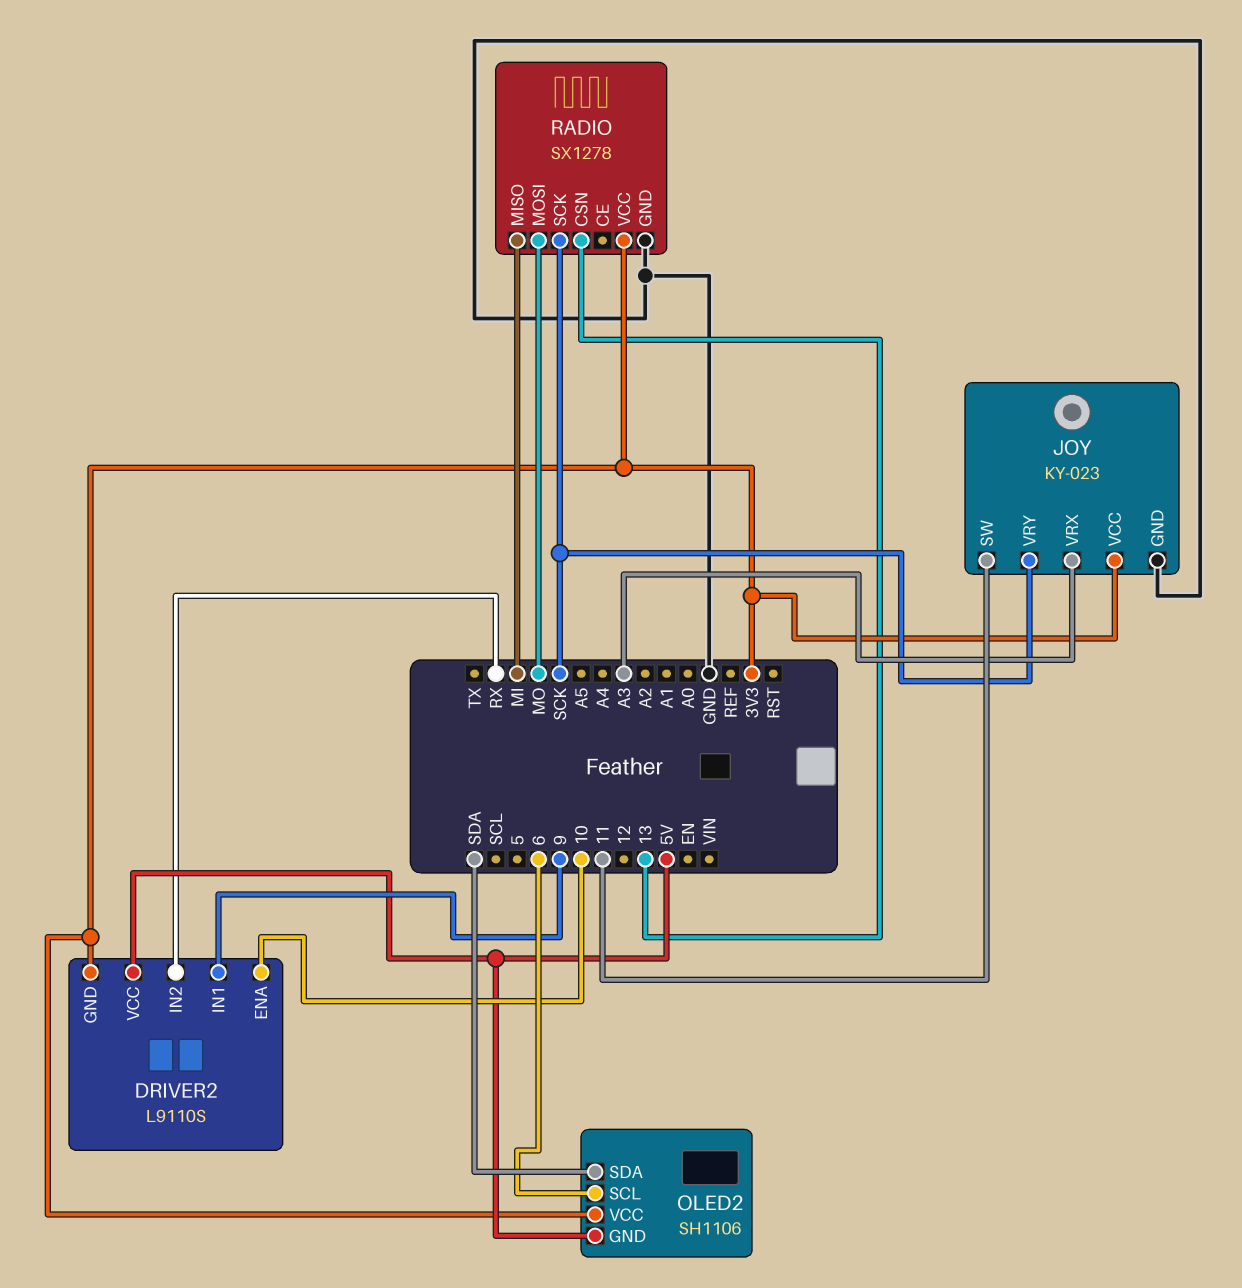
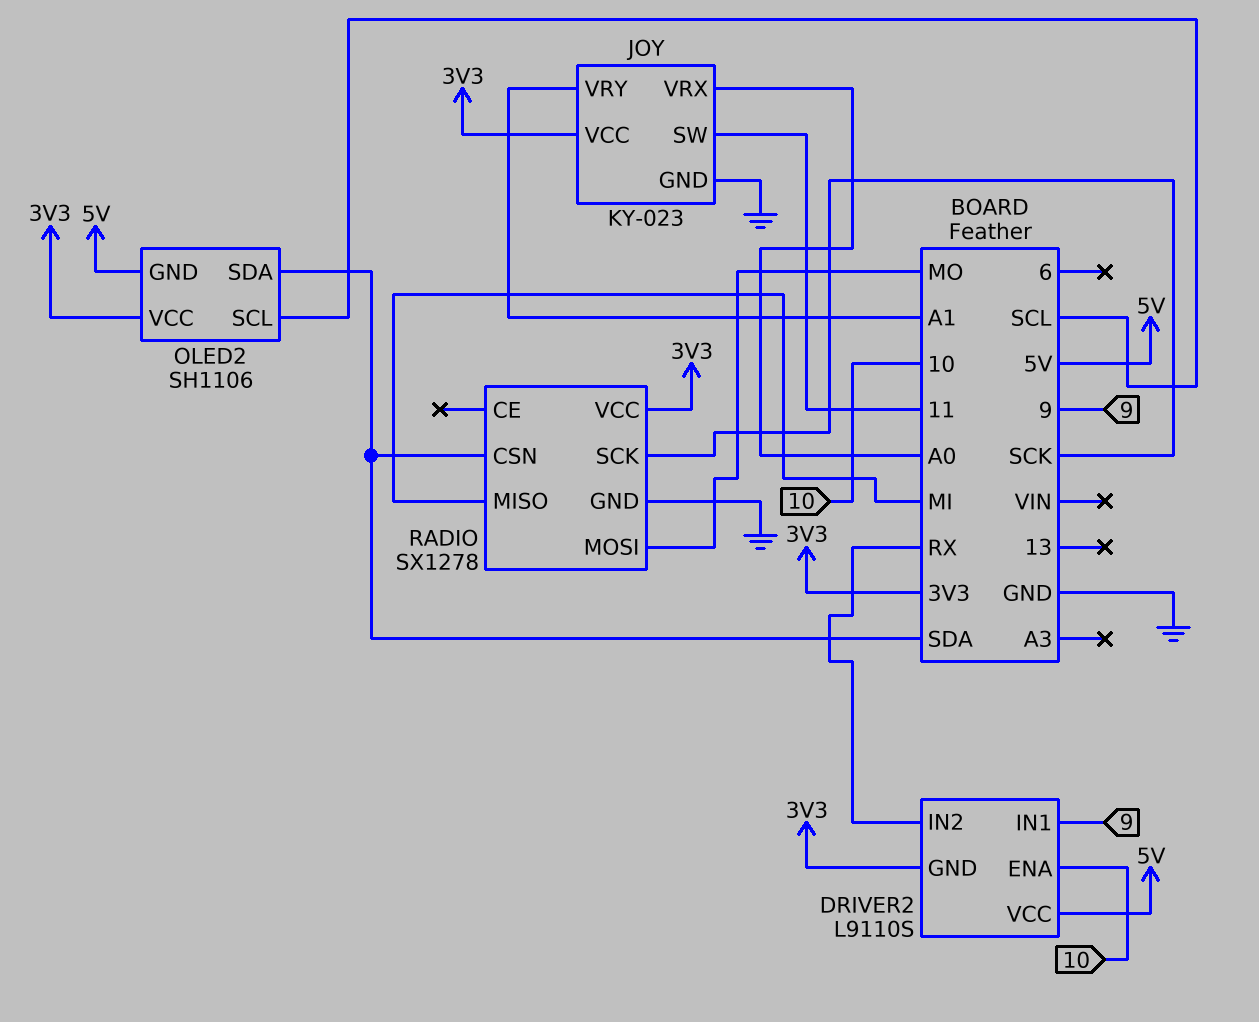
JOY pin VRX: A3 -> A0
JOY pin VRY: SCK -> A1
OLED2 pin SCL: 6 -> SCL
RADIO pin CSN: 13 -> SDA

